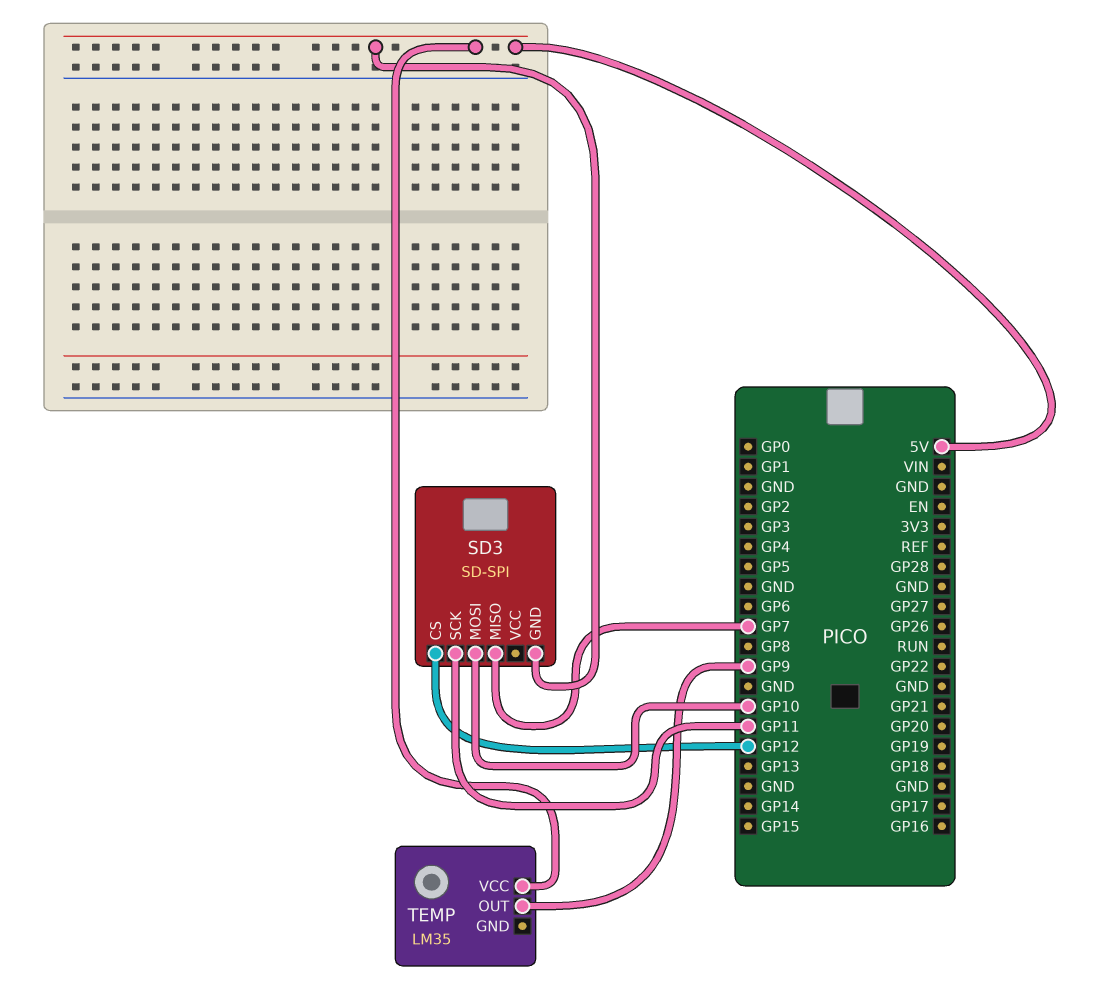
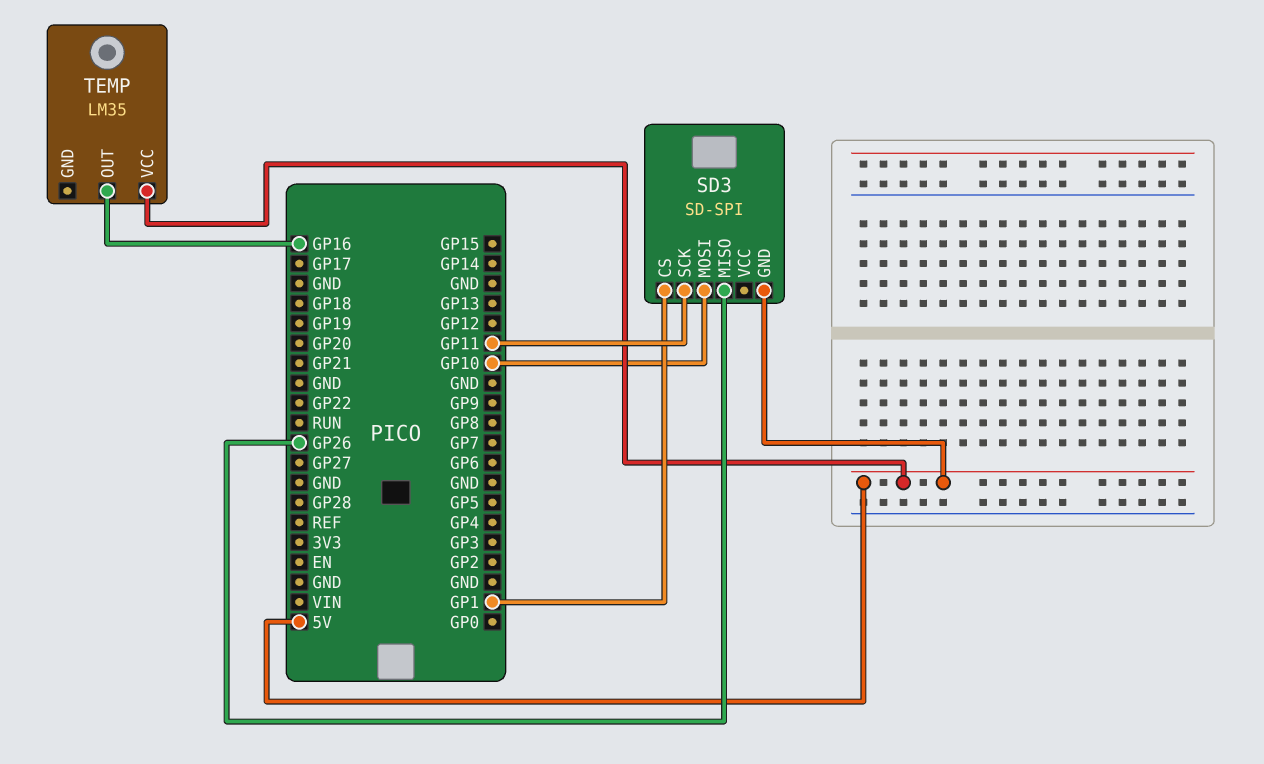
SD3 pin CS: GP12 -> GP1
SD3 pin MISO: GP7 -> GP26
TEMP pin OUT: GP9 -> GP16

